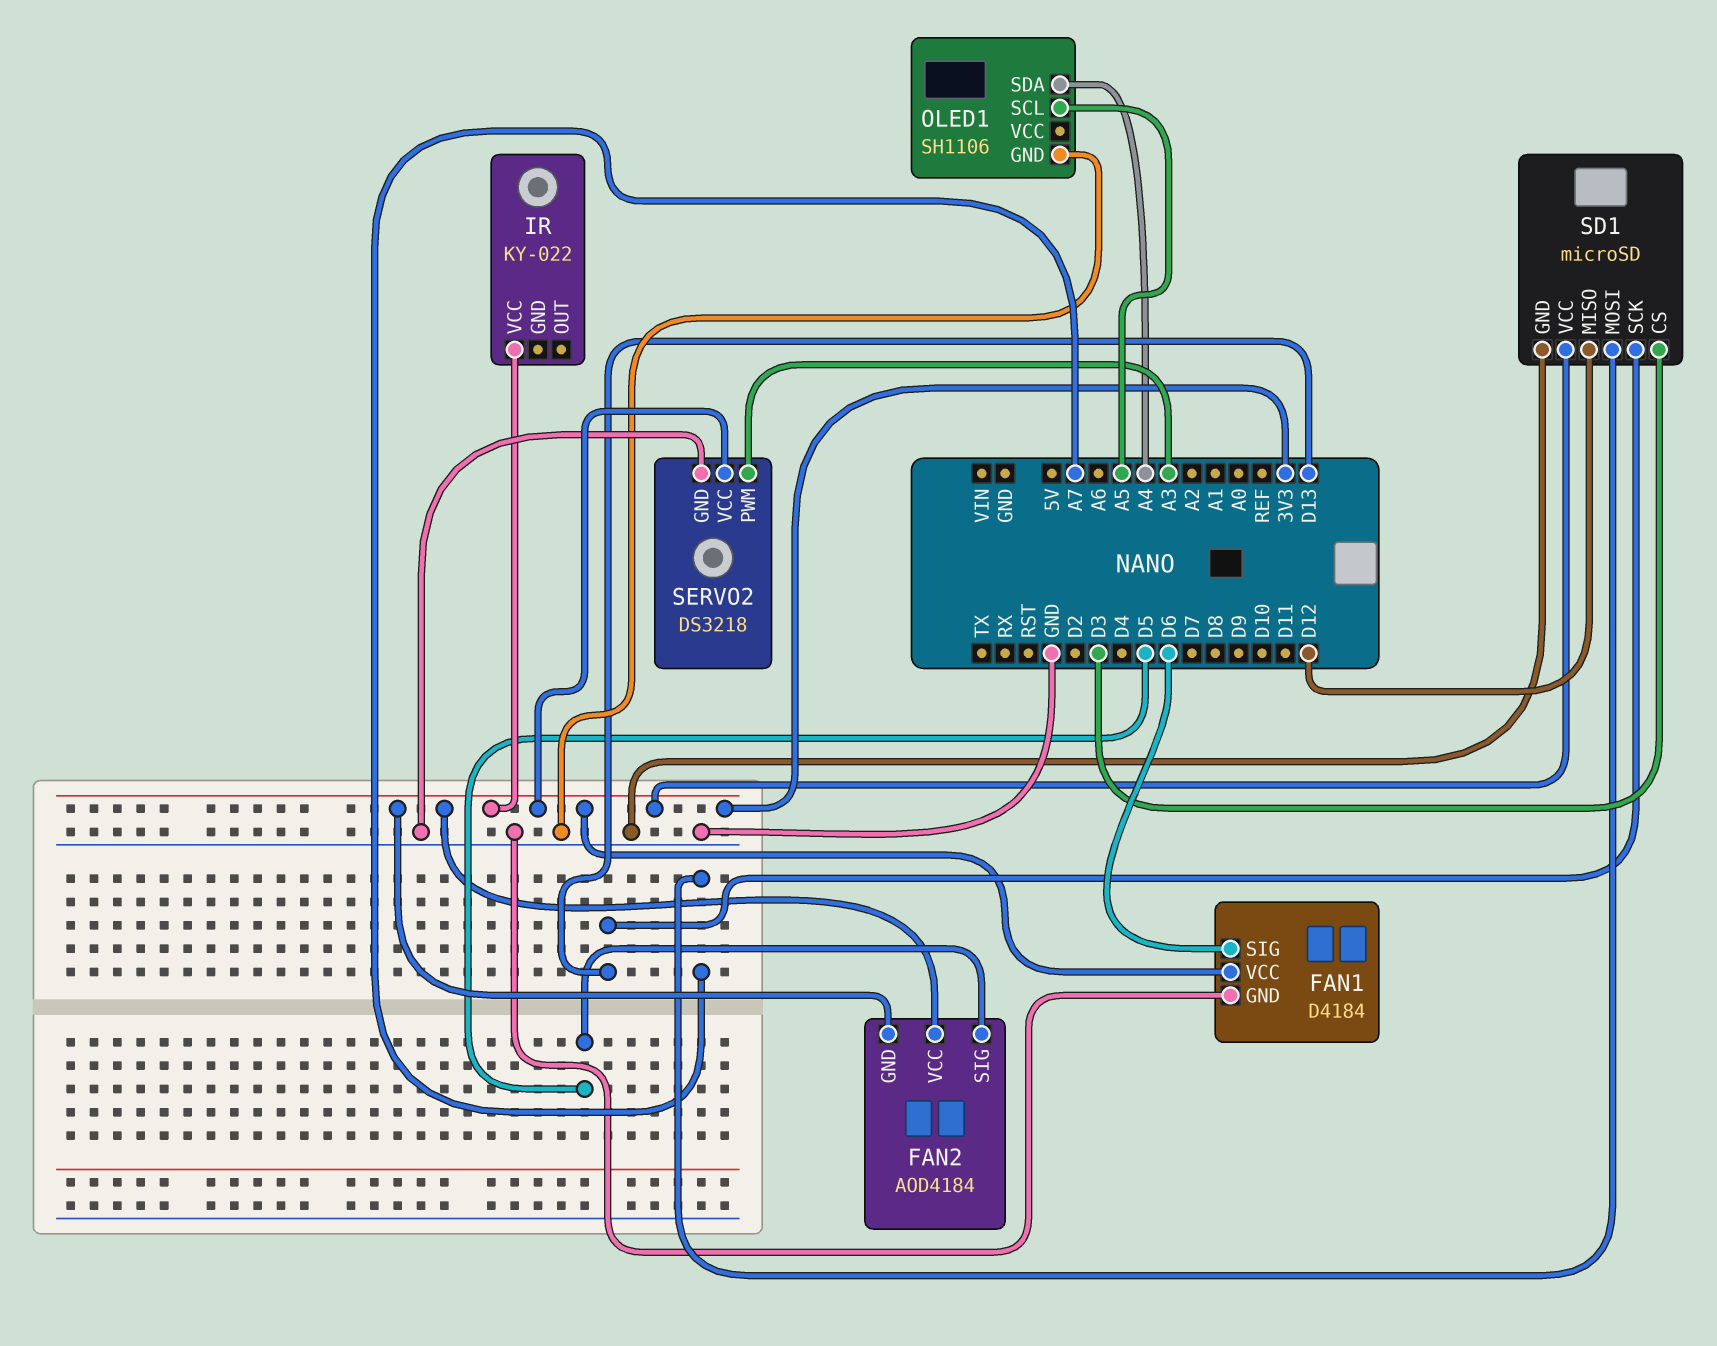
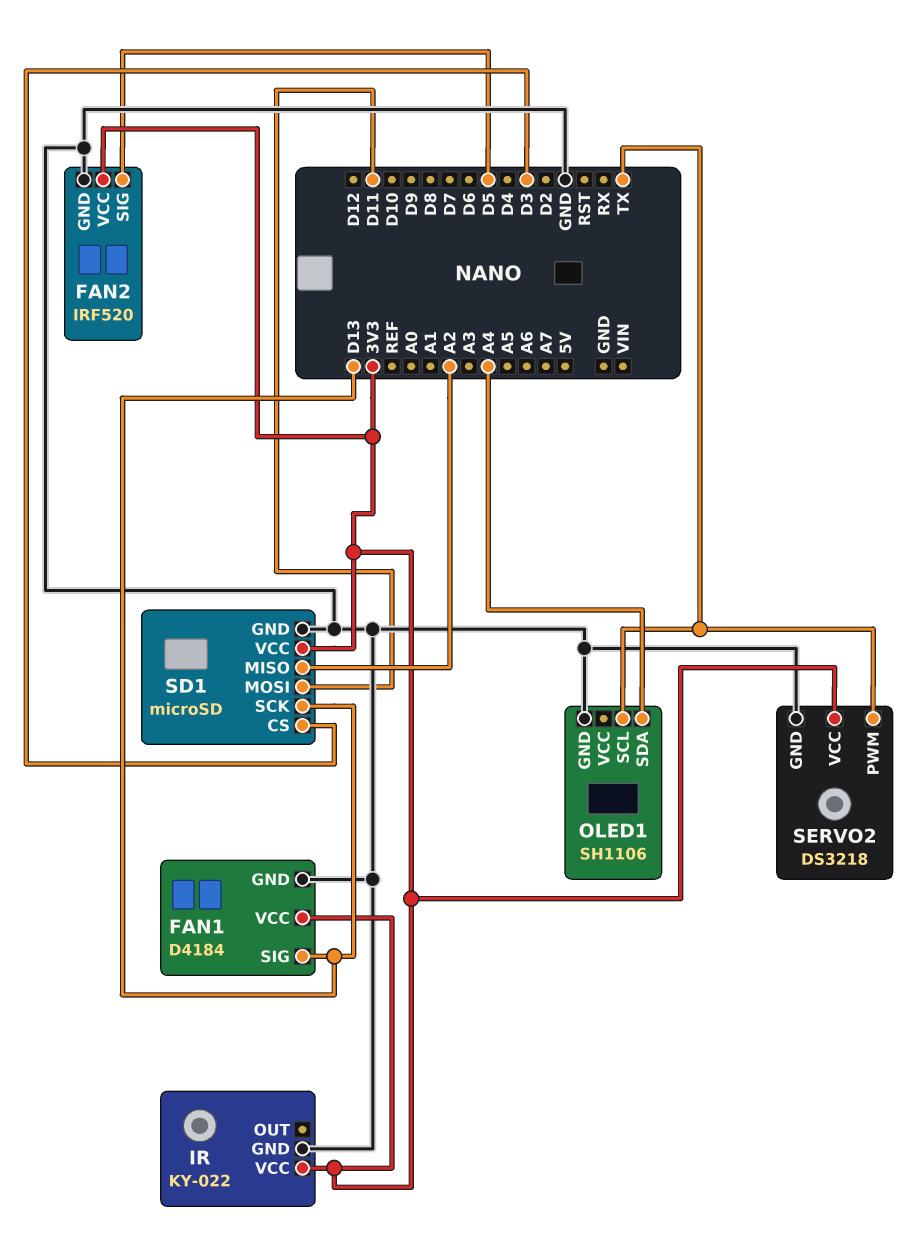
FAN1 pin SIG: D6 -> D13
FAN2: AOD4184 -> IRF520
FAN2 pin GND: 3V3 -> GND
IR pin GND: none -> GND
OLED1 pin SCL: A5 -> TX
SD1 pin MISO: D12 -> A2
SD1 pin MOSI: A7 -> D11
SERVO2 pin PWM: A3 -> TX

